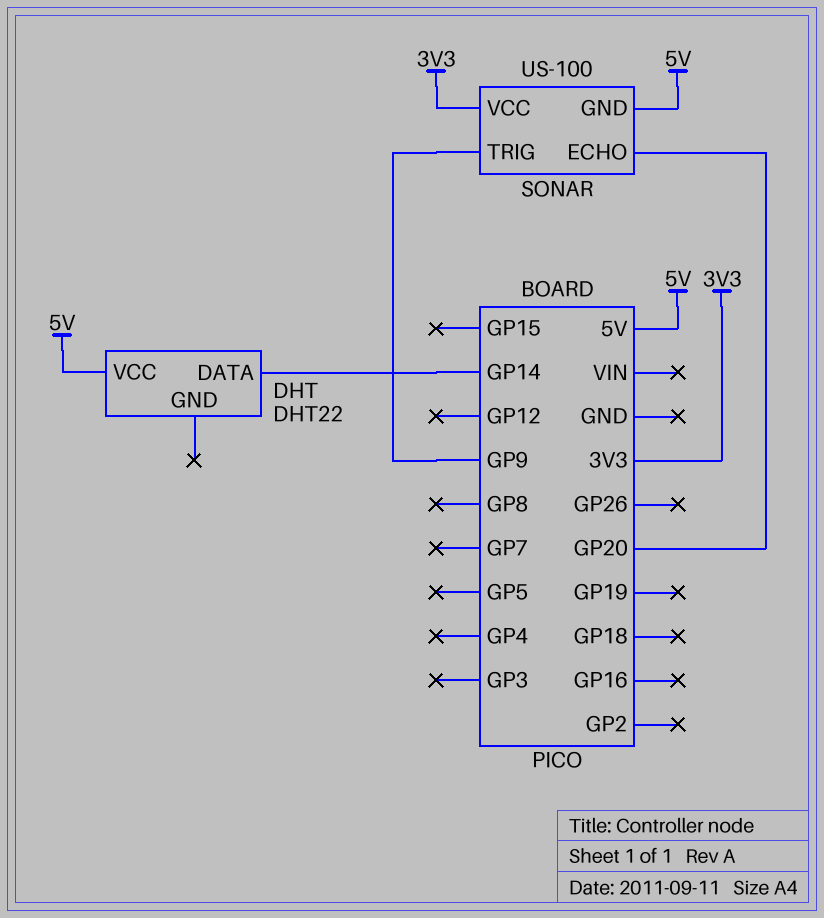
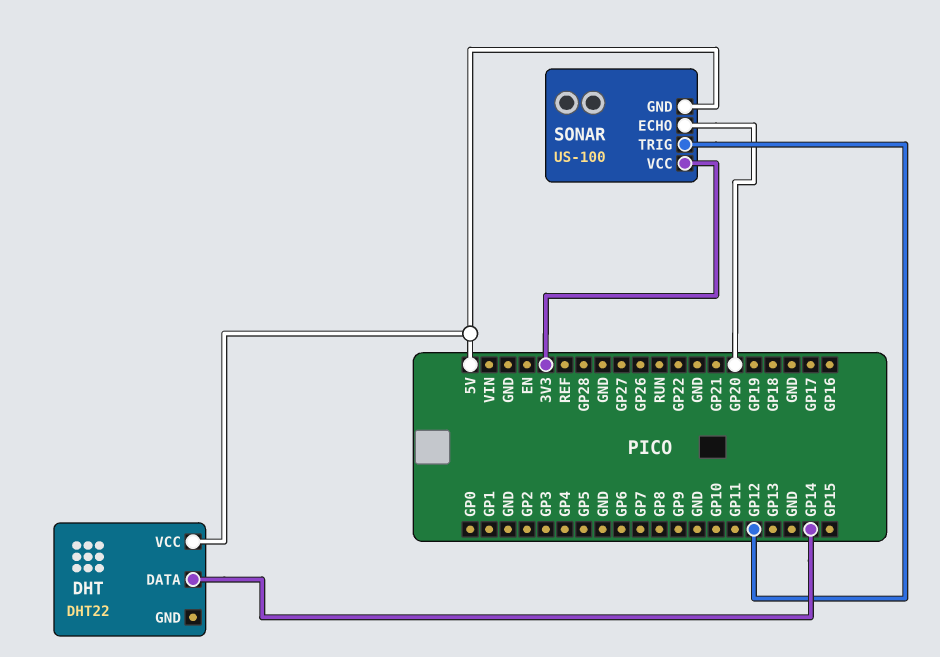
SONAR pin TRIG: GP9 -> GP12

